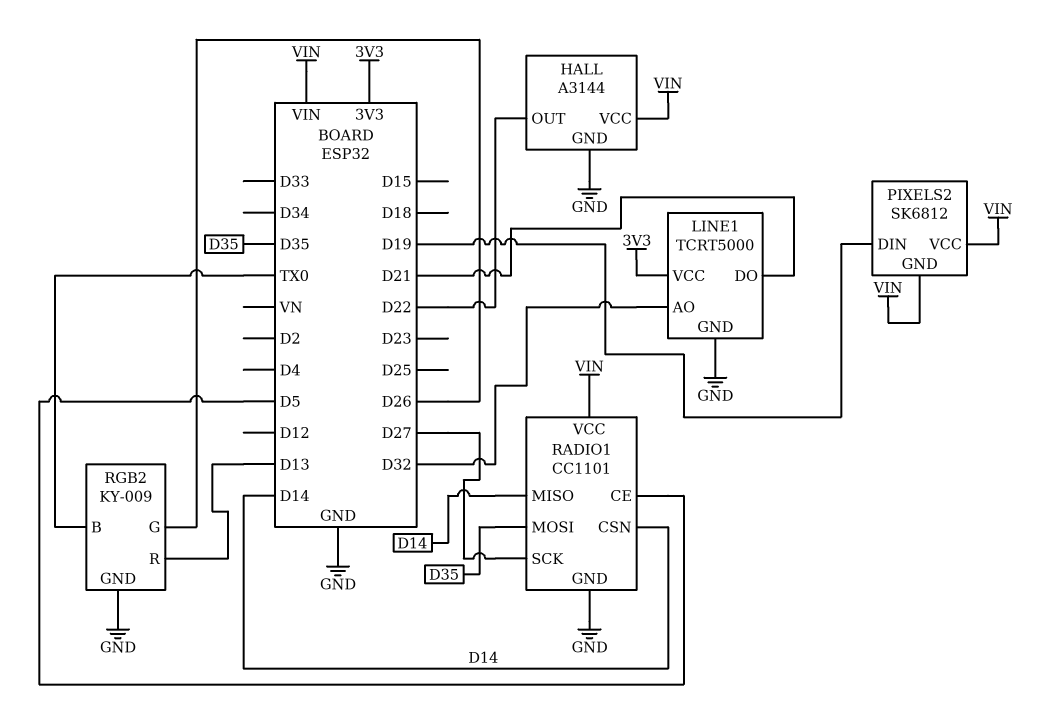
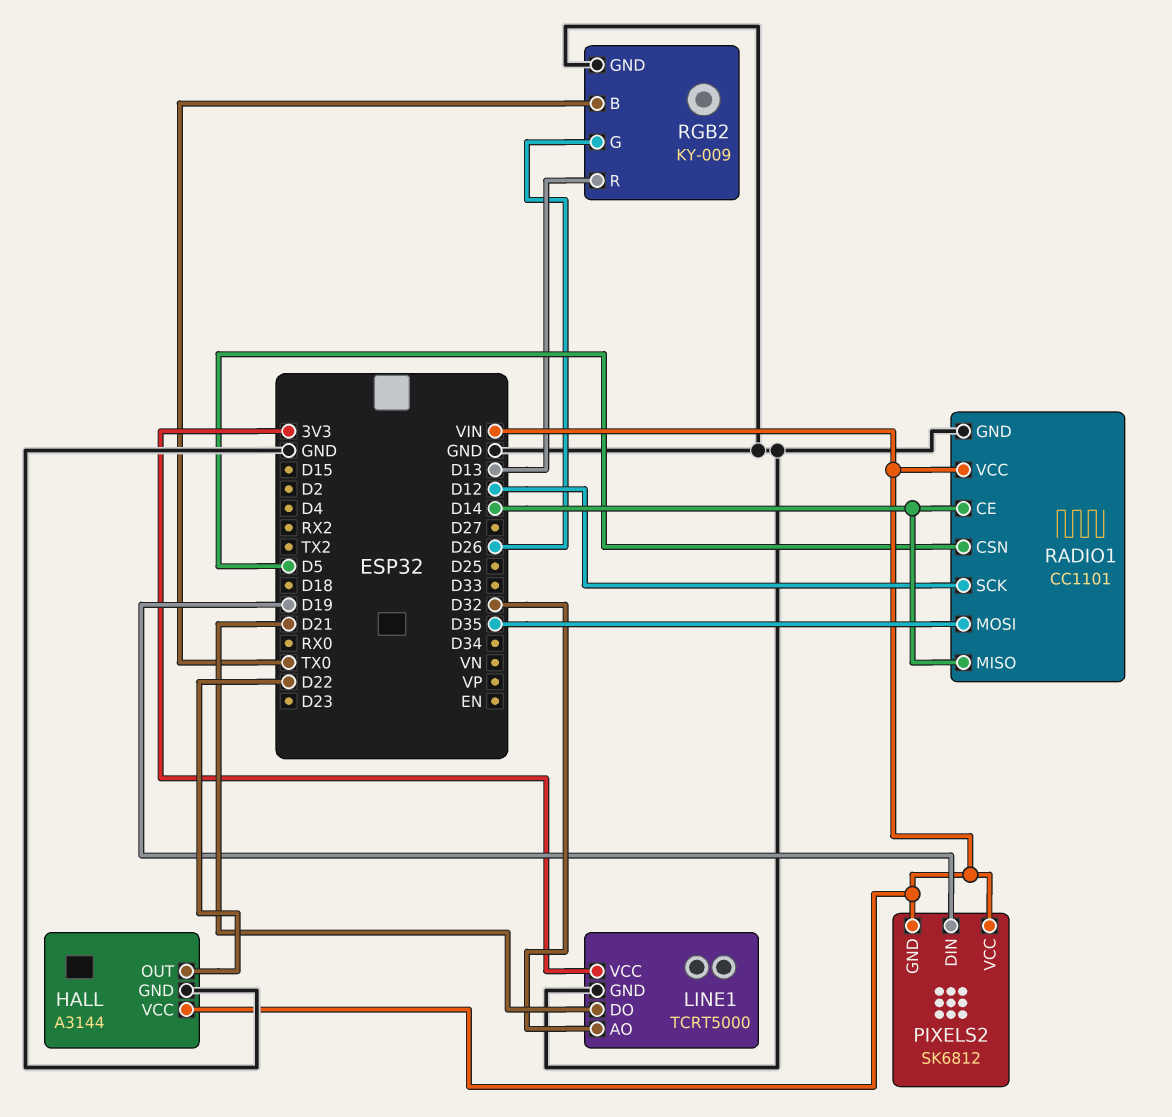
RADIO1 pin CE: D5 -> D14
RADIO1 pin CSN: D14 -> D5
RADIO1 pin SCK: D27 -> D12

